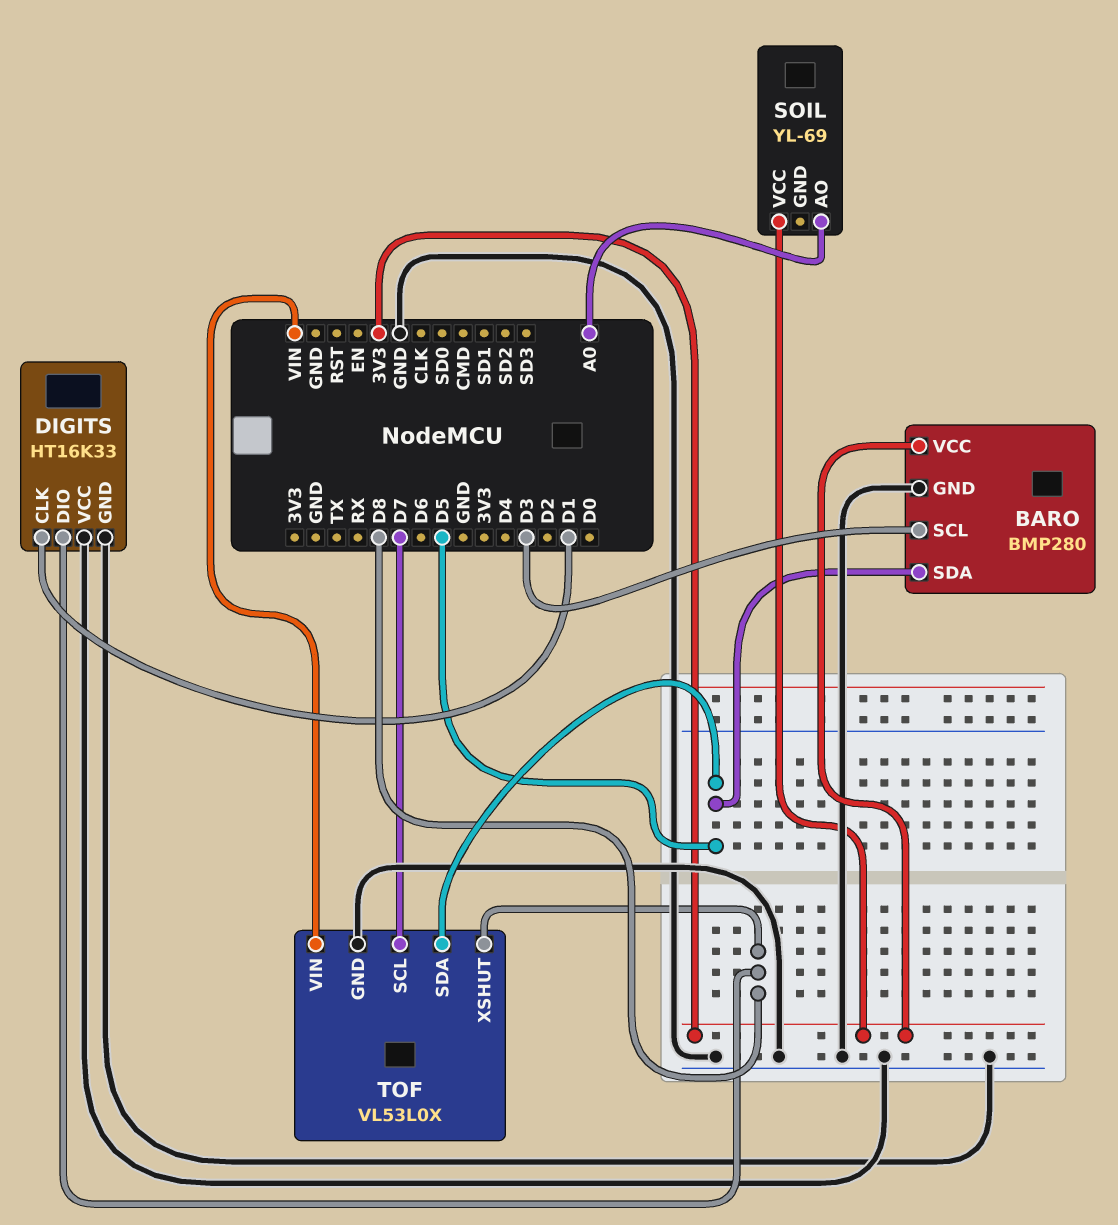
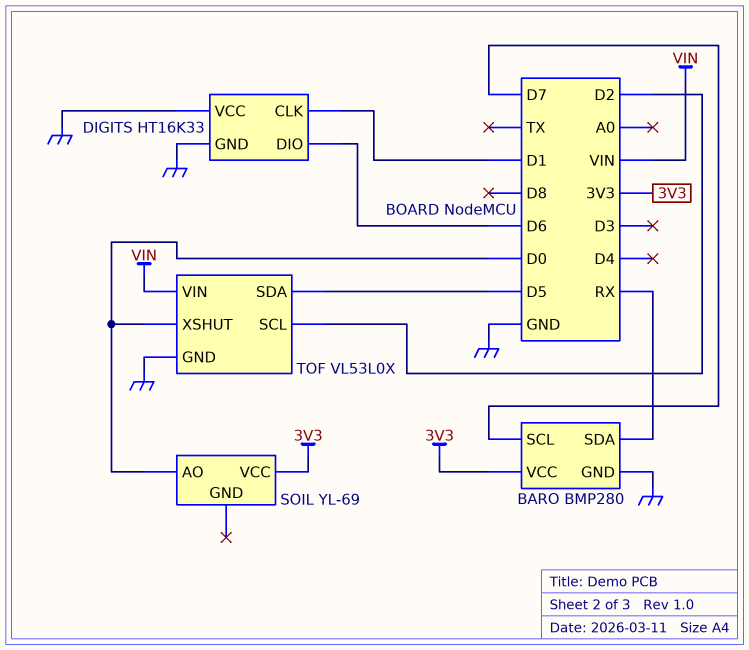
BARO pin SCL: D3 -> D7
BARO pin SDA: D5 -> RX
DIGITS pin DIO: D8 -> D6
SOIL pin AO: A0 -> D0
TOF pin SCL: D7 -> D2
TOF pin XSHUT: D8 -> D0

